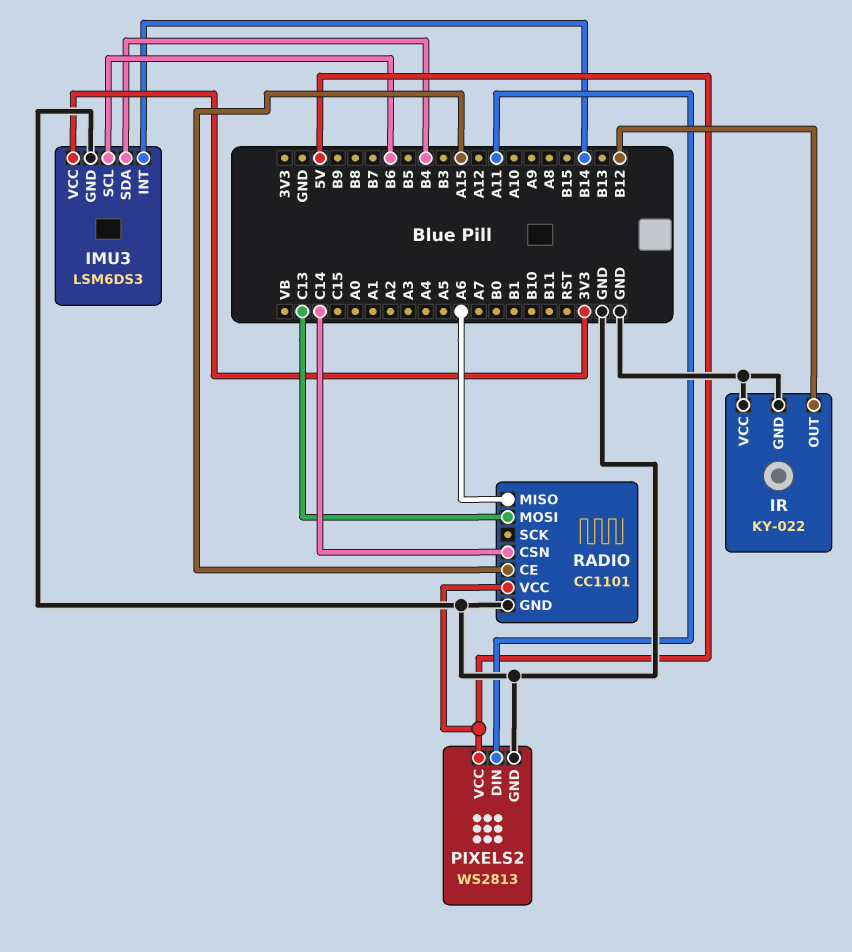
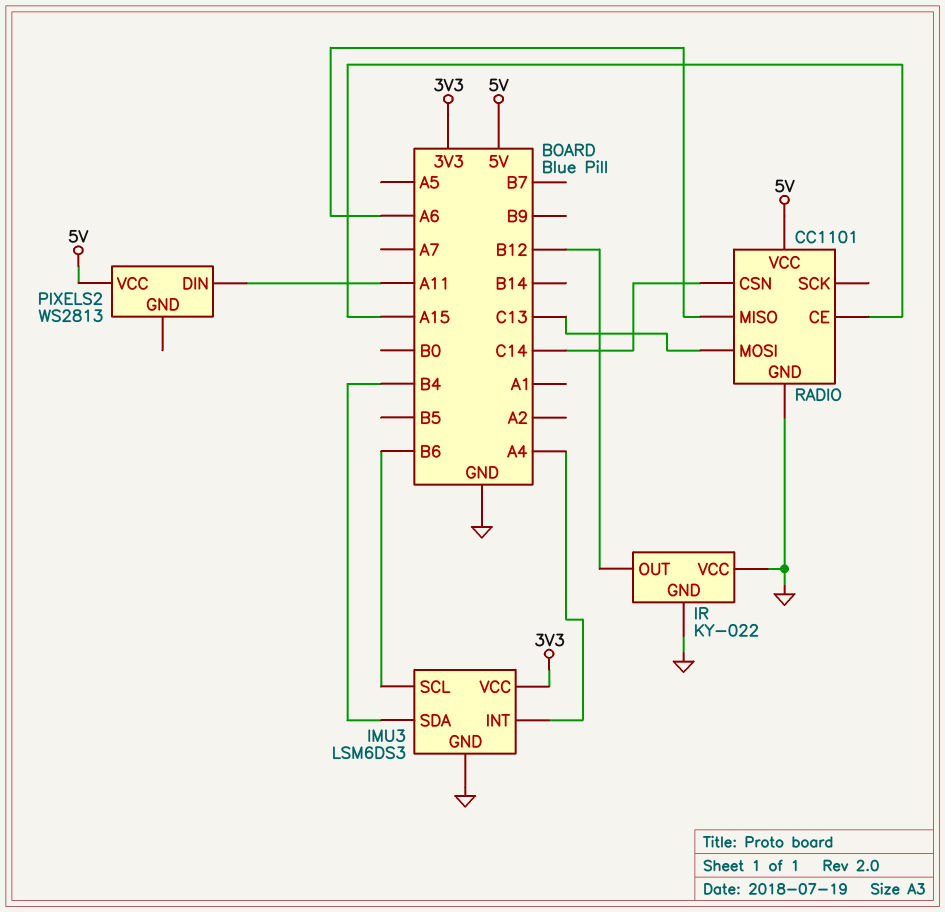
IMU3 pin INT: B14 -> A4
PIXELS2 pin GND: GND -> none

